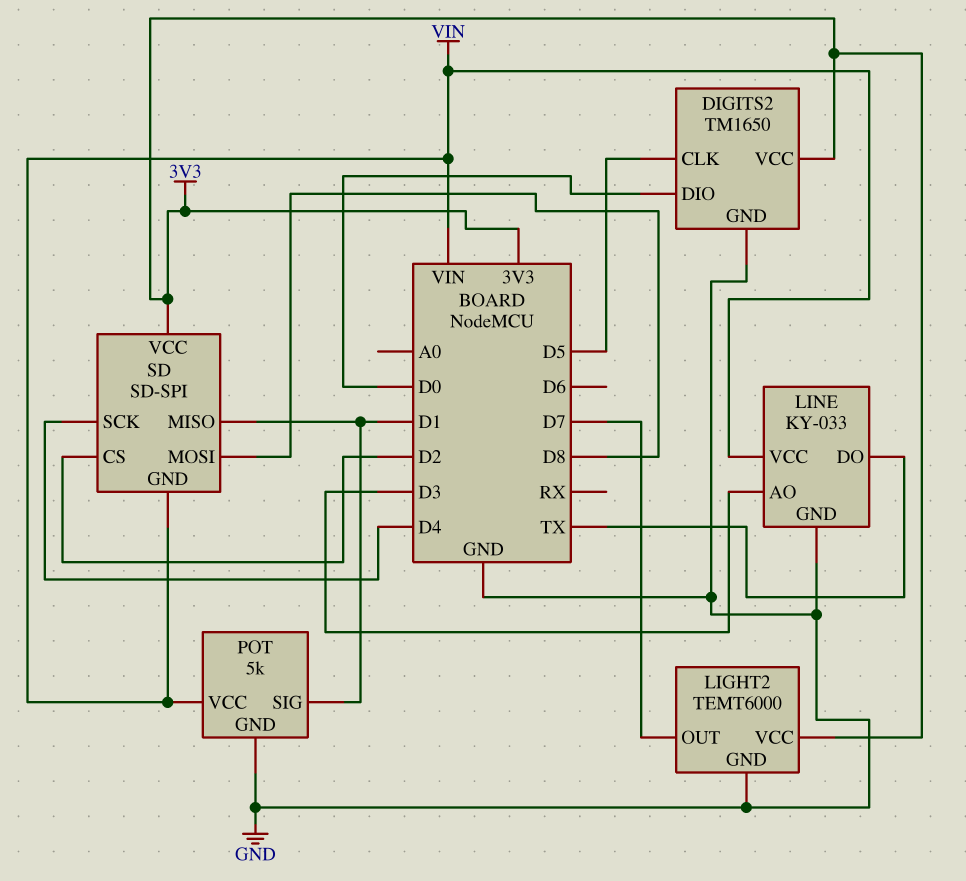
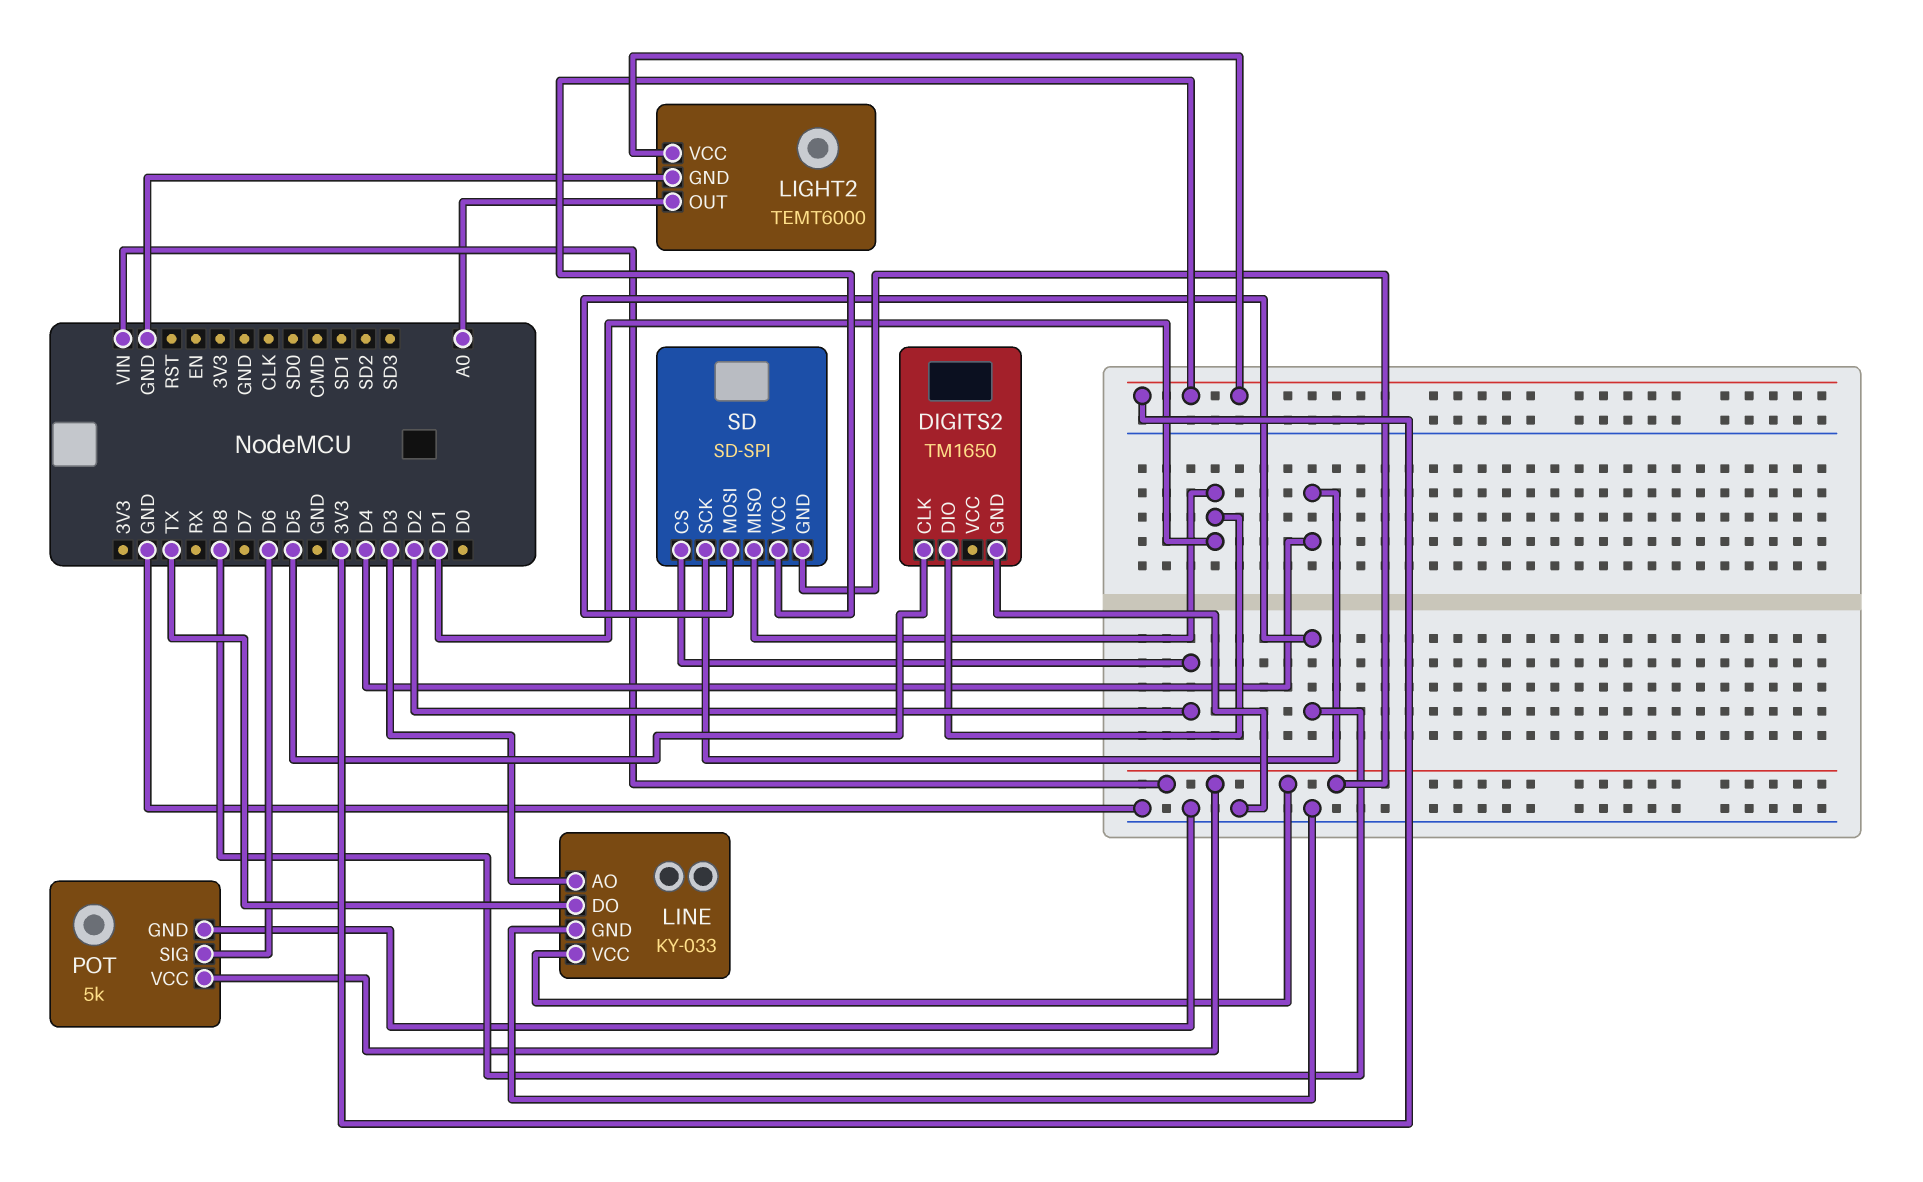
DIGITS2 pin DIO: D0 -> D1
DIGITS2 pin VCC: 3V3 -> none
LIGHT2 pin OUT: D7 -> A0
POT pin SIG: D1 -> D6

